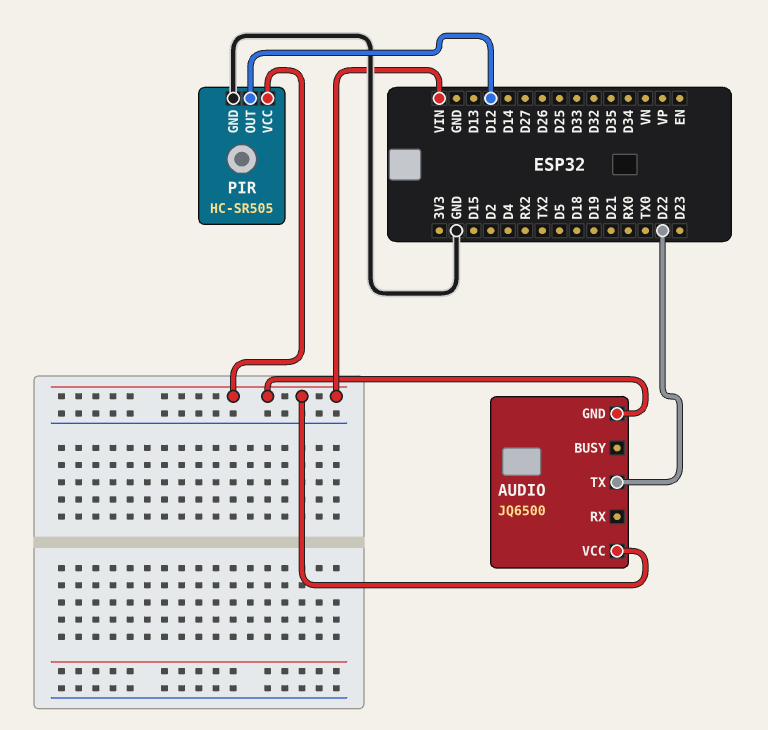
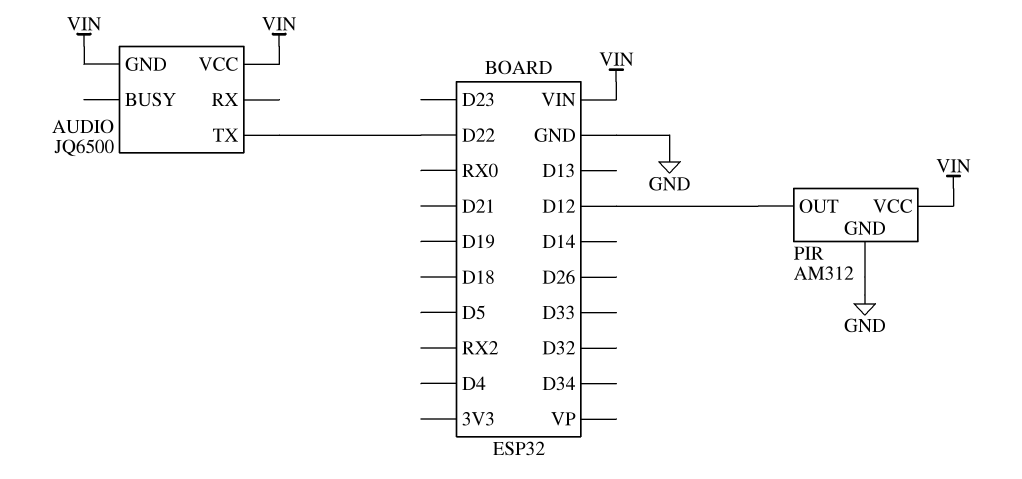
PIR: HC-SR505 -> AM312

